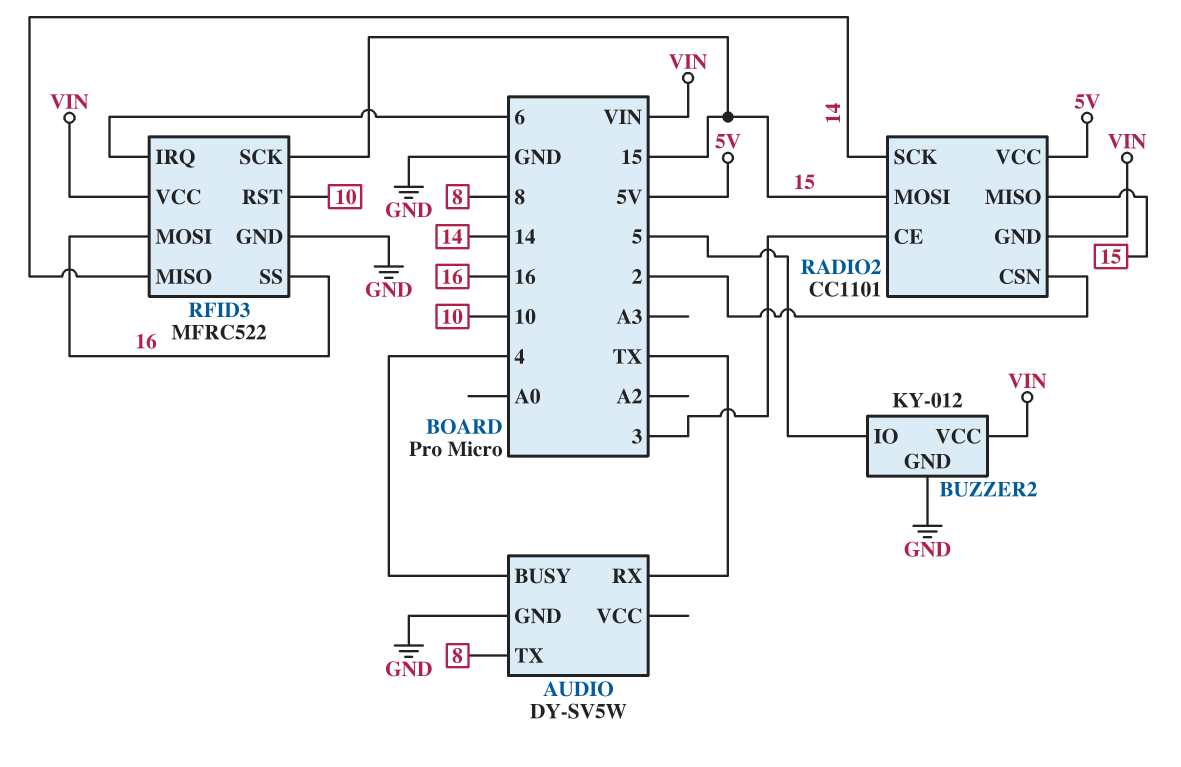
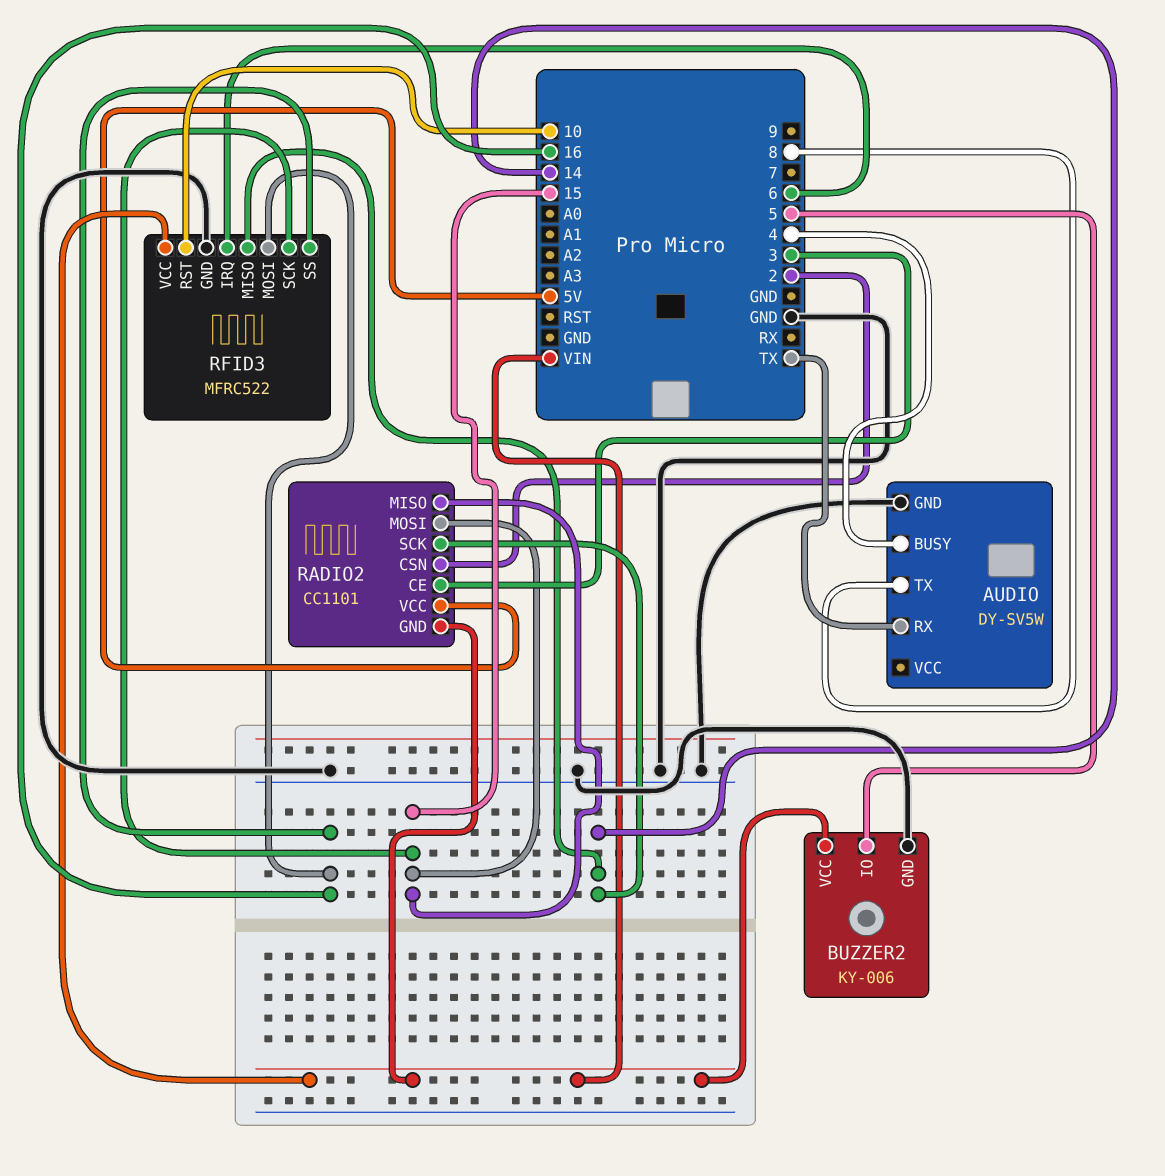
BUZZER2: KY-012 -> KY-006

